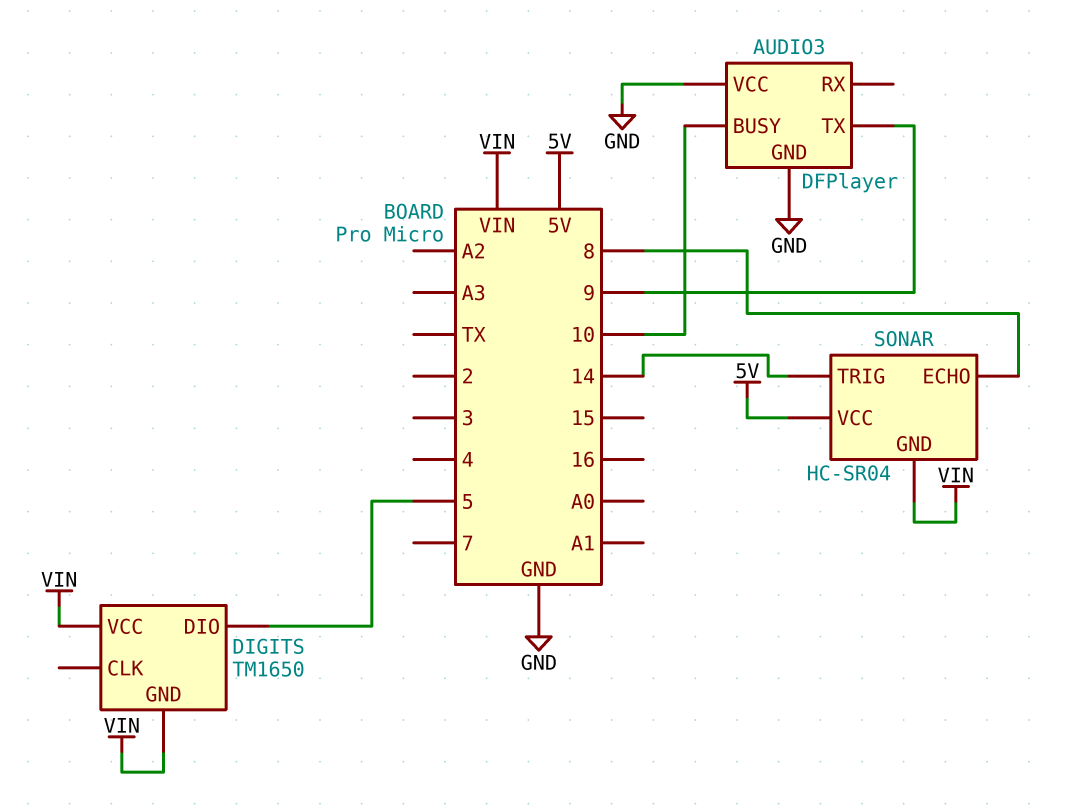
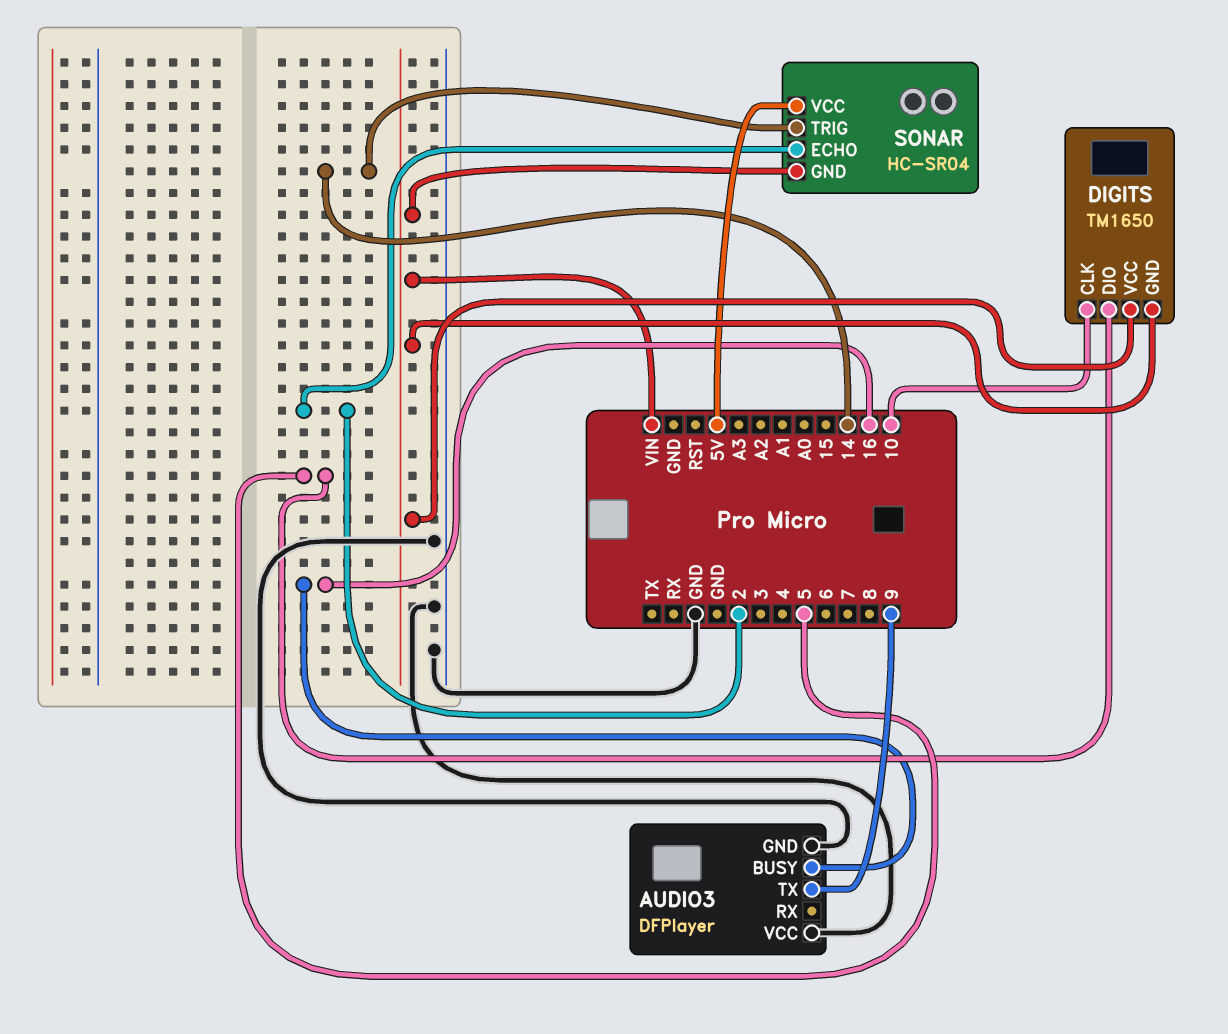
AUDIO3 pin BUSY: 10 -> 16
DIGITS pin CLK: none -> 10
SONAR pin ECHO: 8 -> 2

